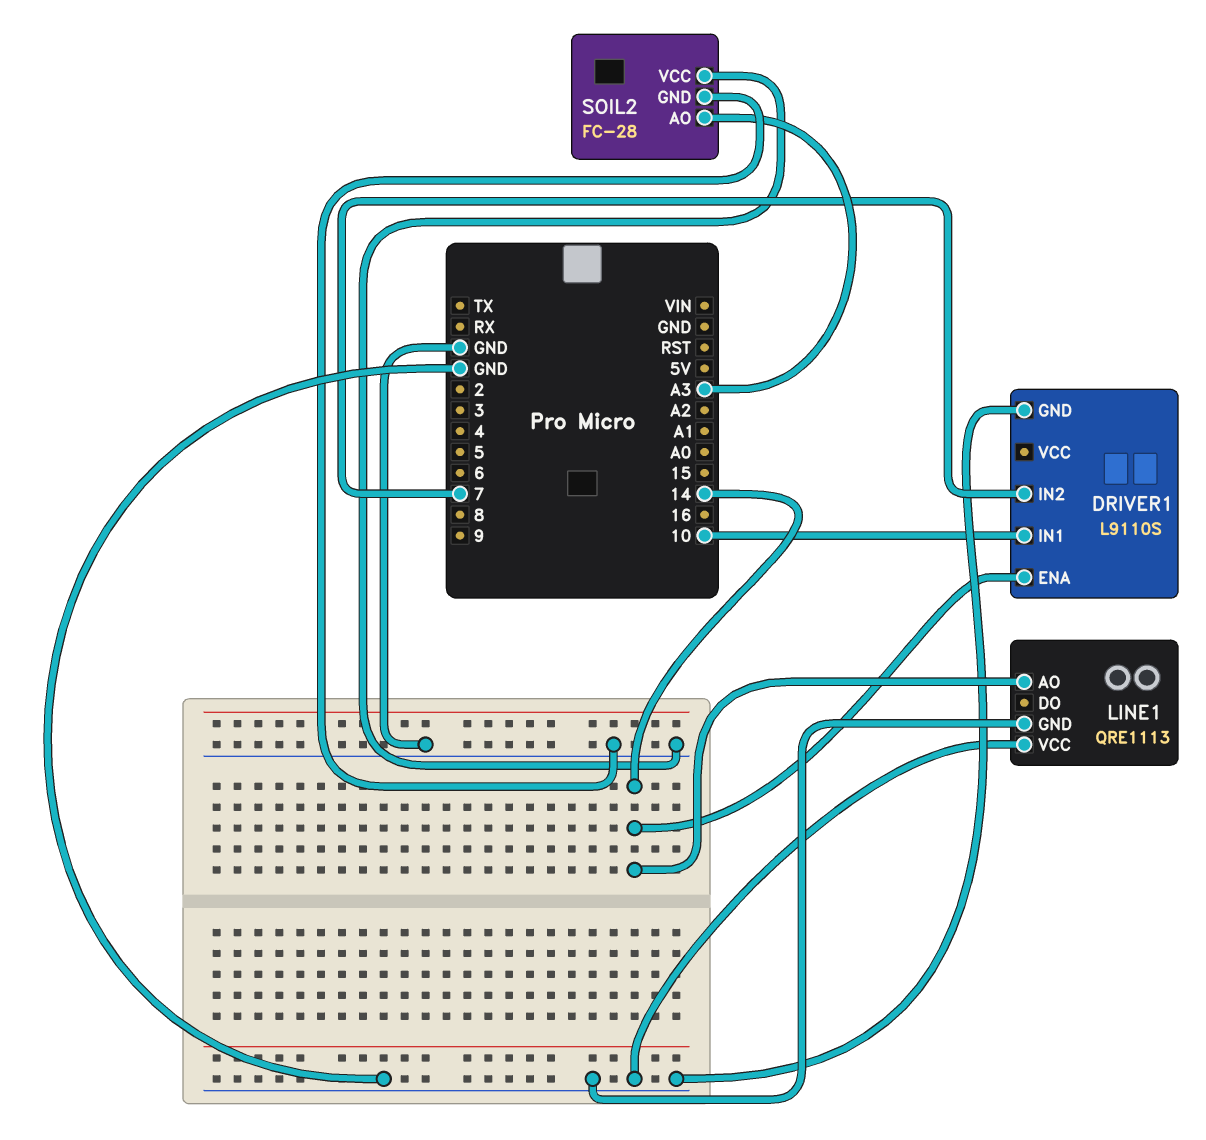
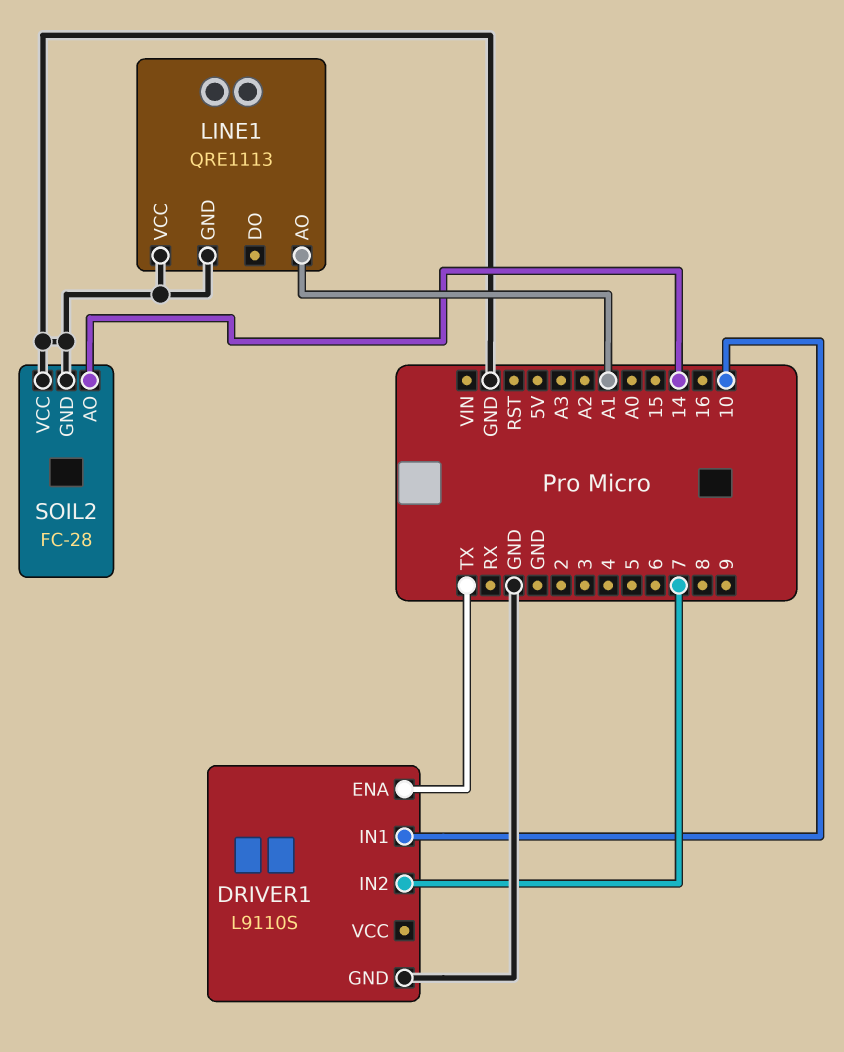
DRIVER1 pin ENA: 14 -> TX
LINE1 pin AO: 14 -> A1
SOIL2 pin AO: A3 -> 14

